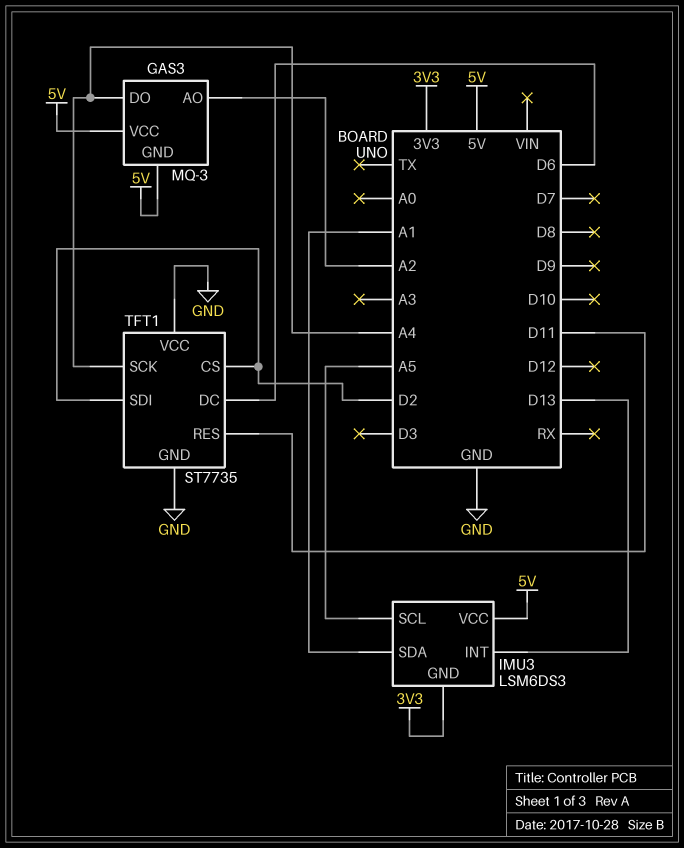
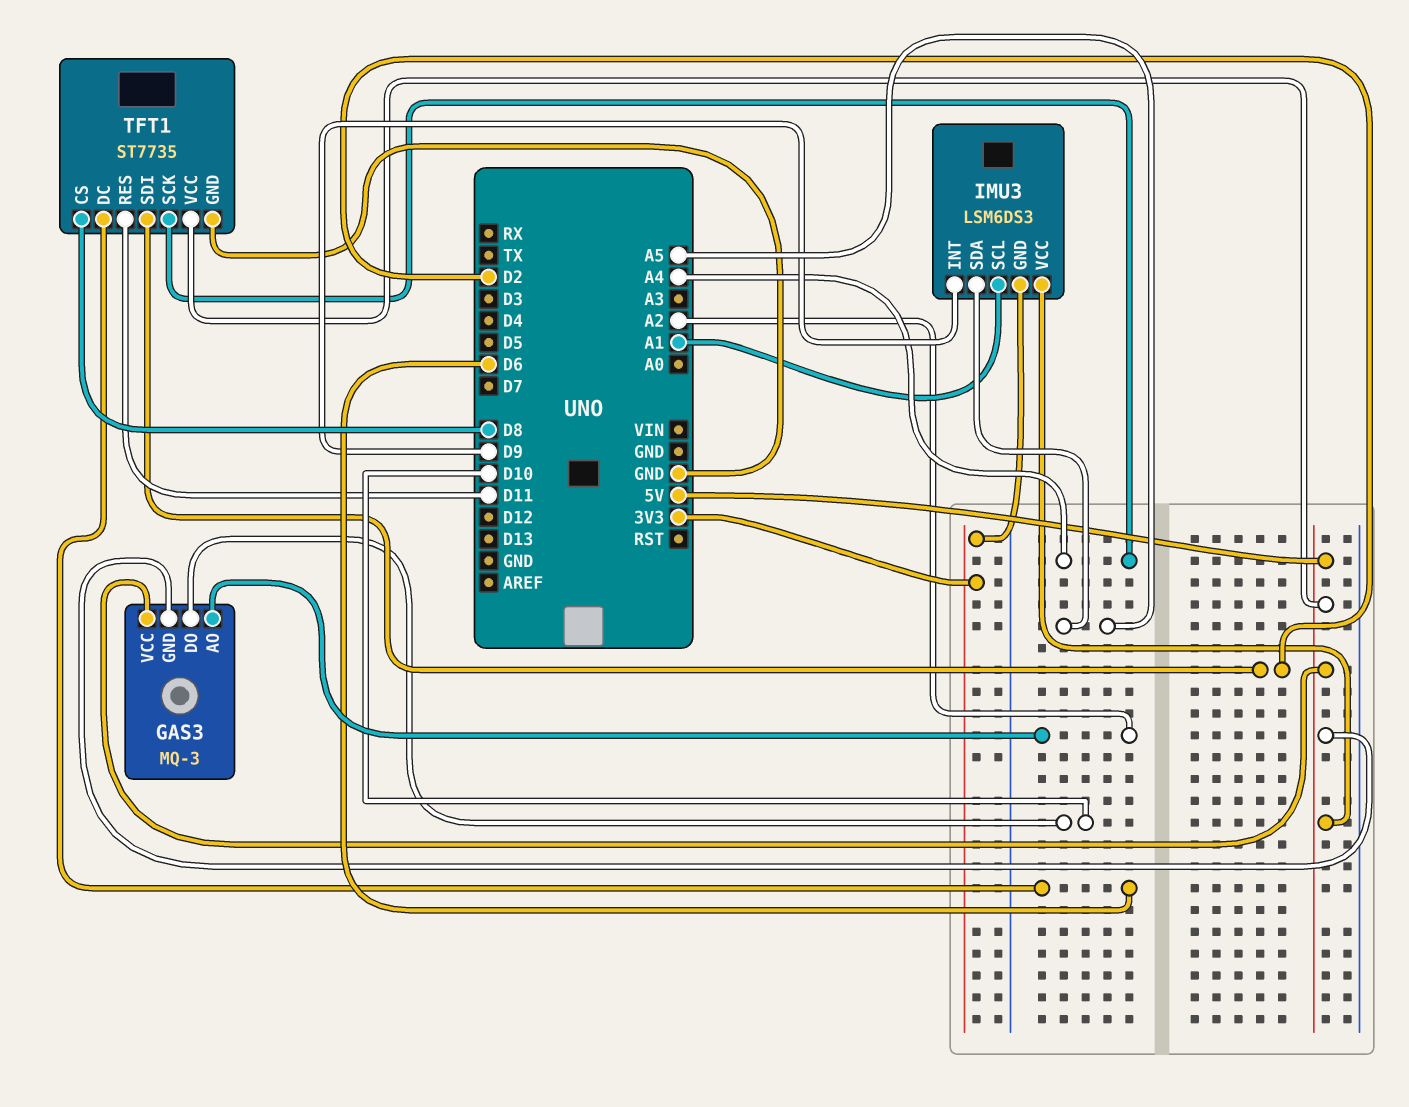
GAS3 pin DO: A4 -> D10
IMU3 pin INT: D13 -> D9
IMU3 pin SCL: A5 -> A1
IMU3 pin SDA: A1 -> A5
TFT1 pin CS: D2 -> D8
TFT1 pin VCC: GND -> 5V

